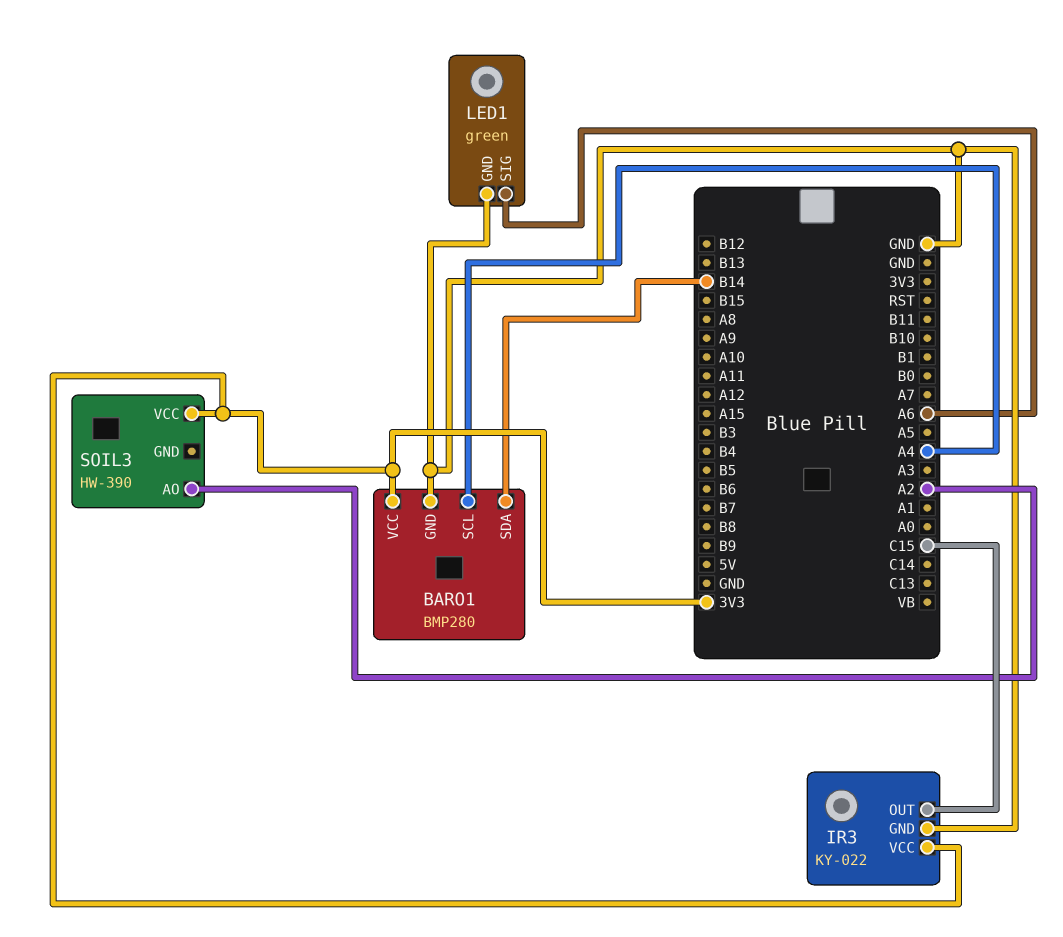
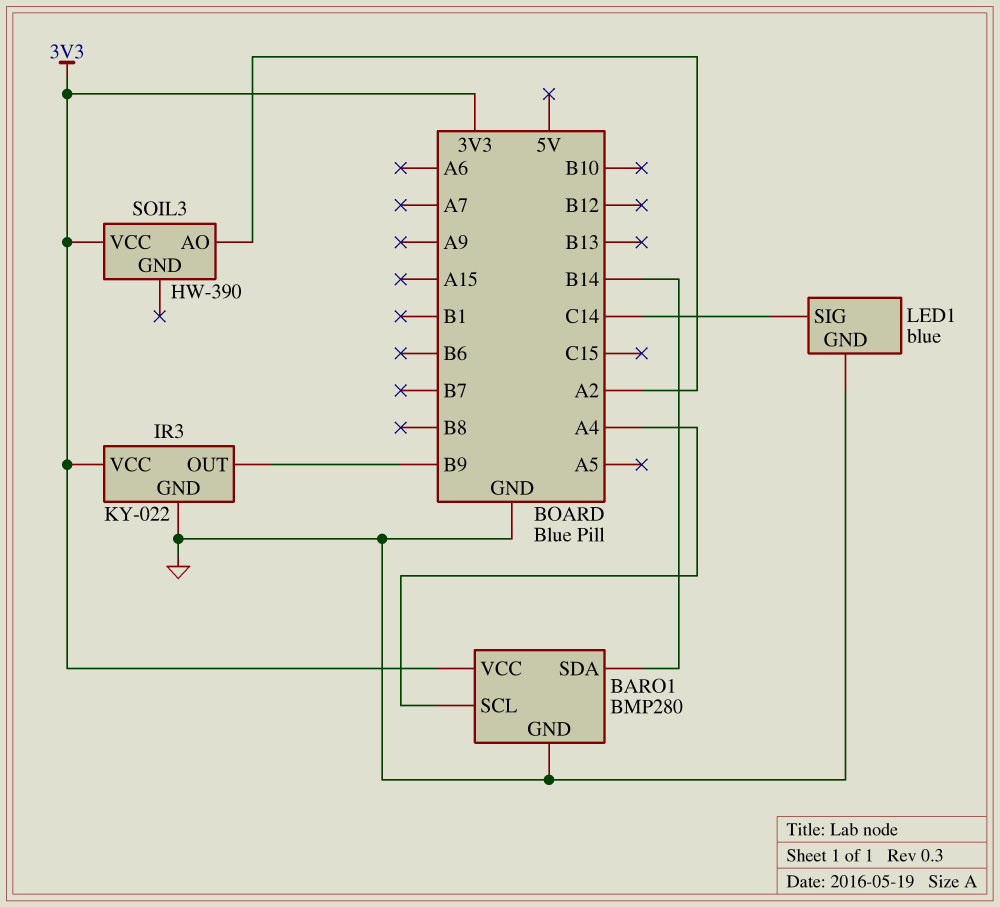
IR3 pin OUT: C15 -> B9
LED1: green -> blue
LED1 pin SIG: A6 -> C14

